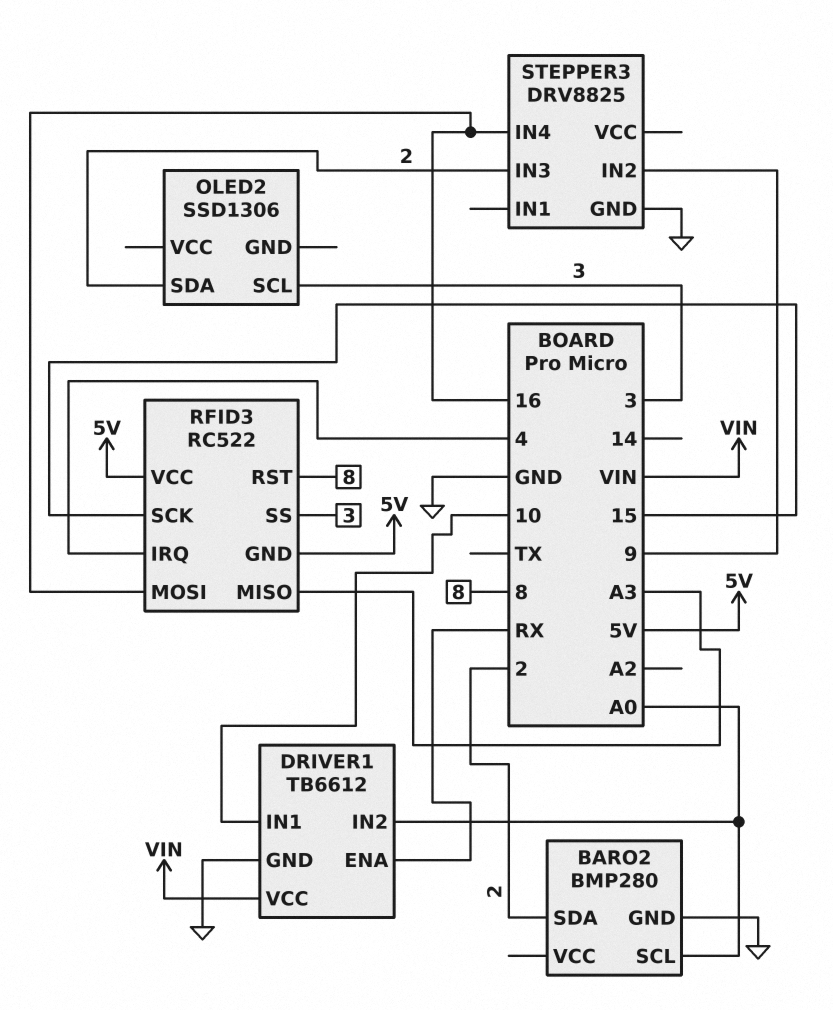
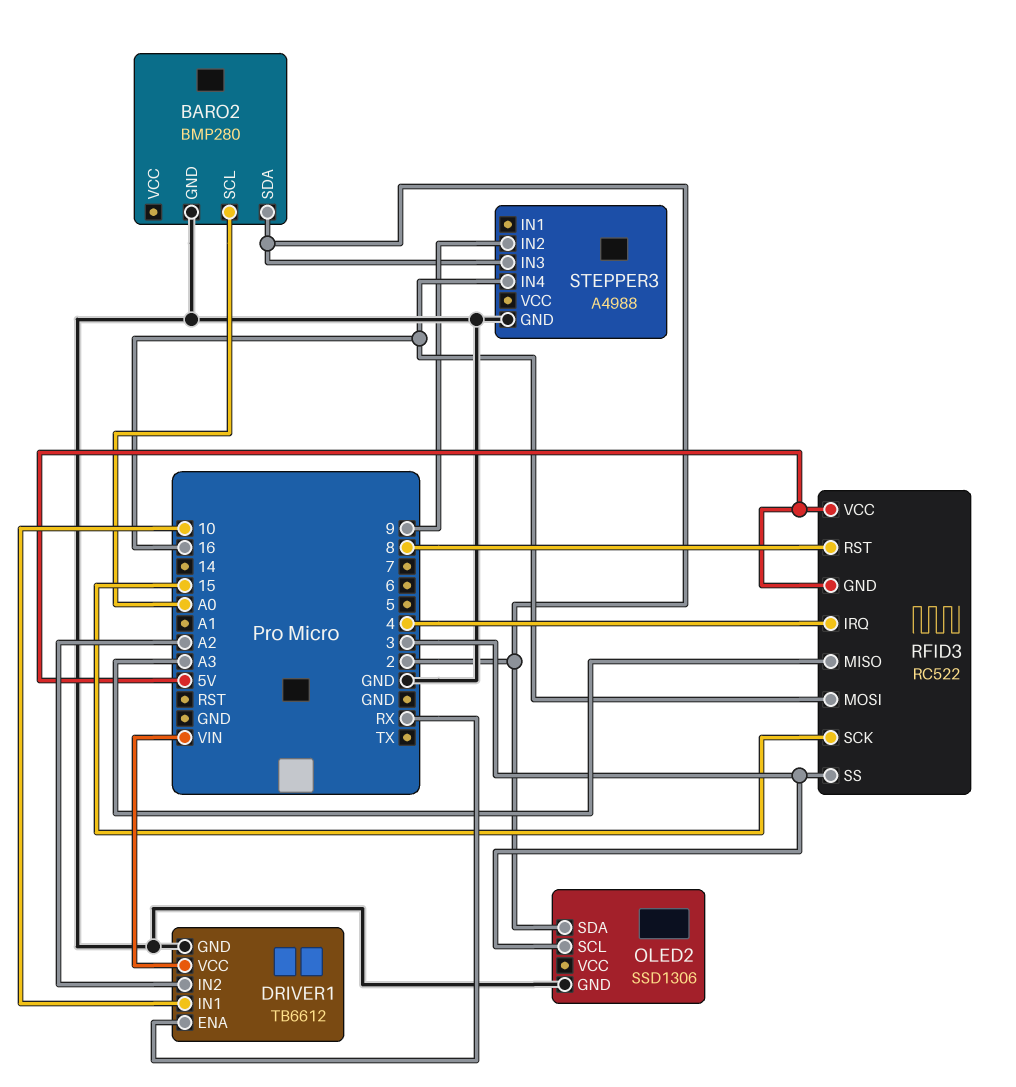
DRIVER1 pin IN2: A0 -> A2
OLED2 pin GND: none -> GND
STEPPER3: DRV8825 -> A4988

